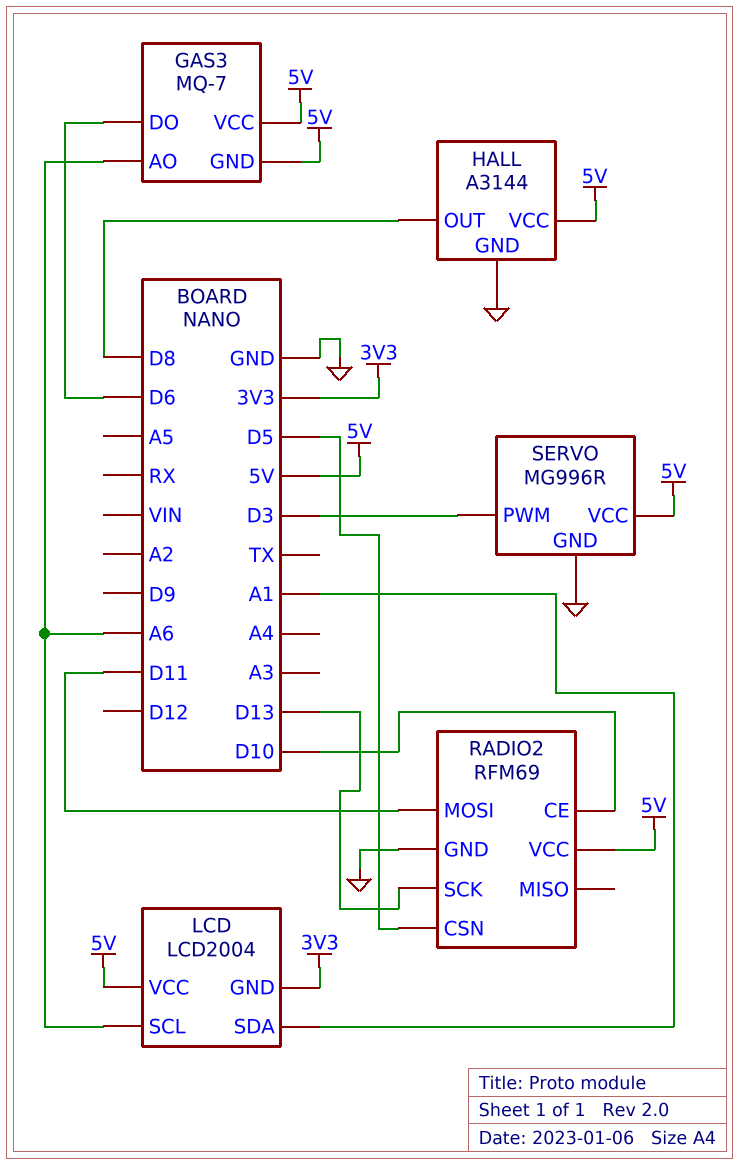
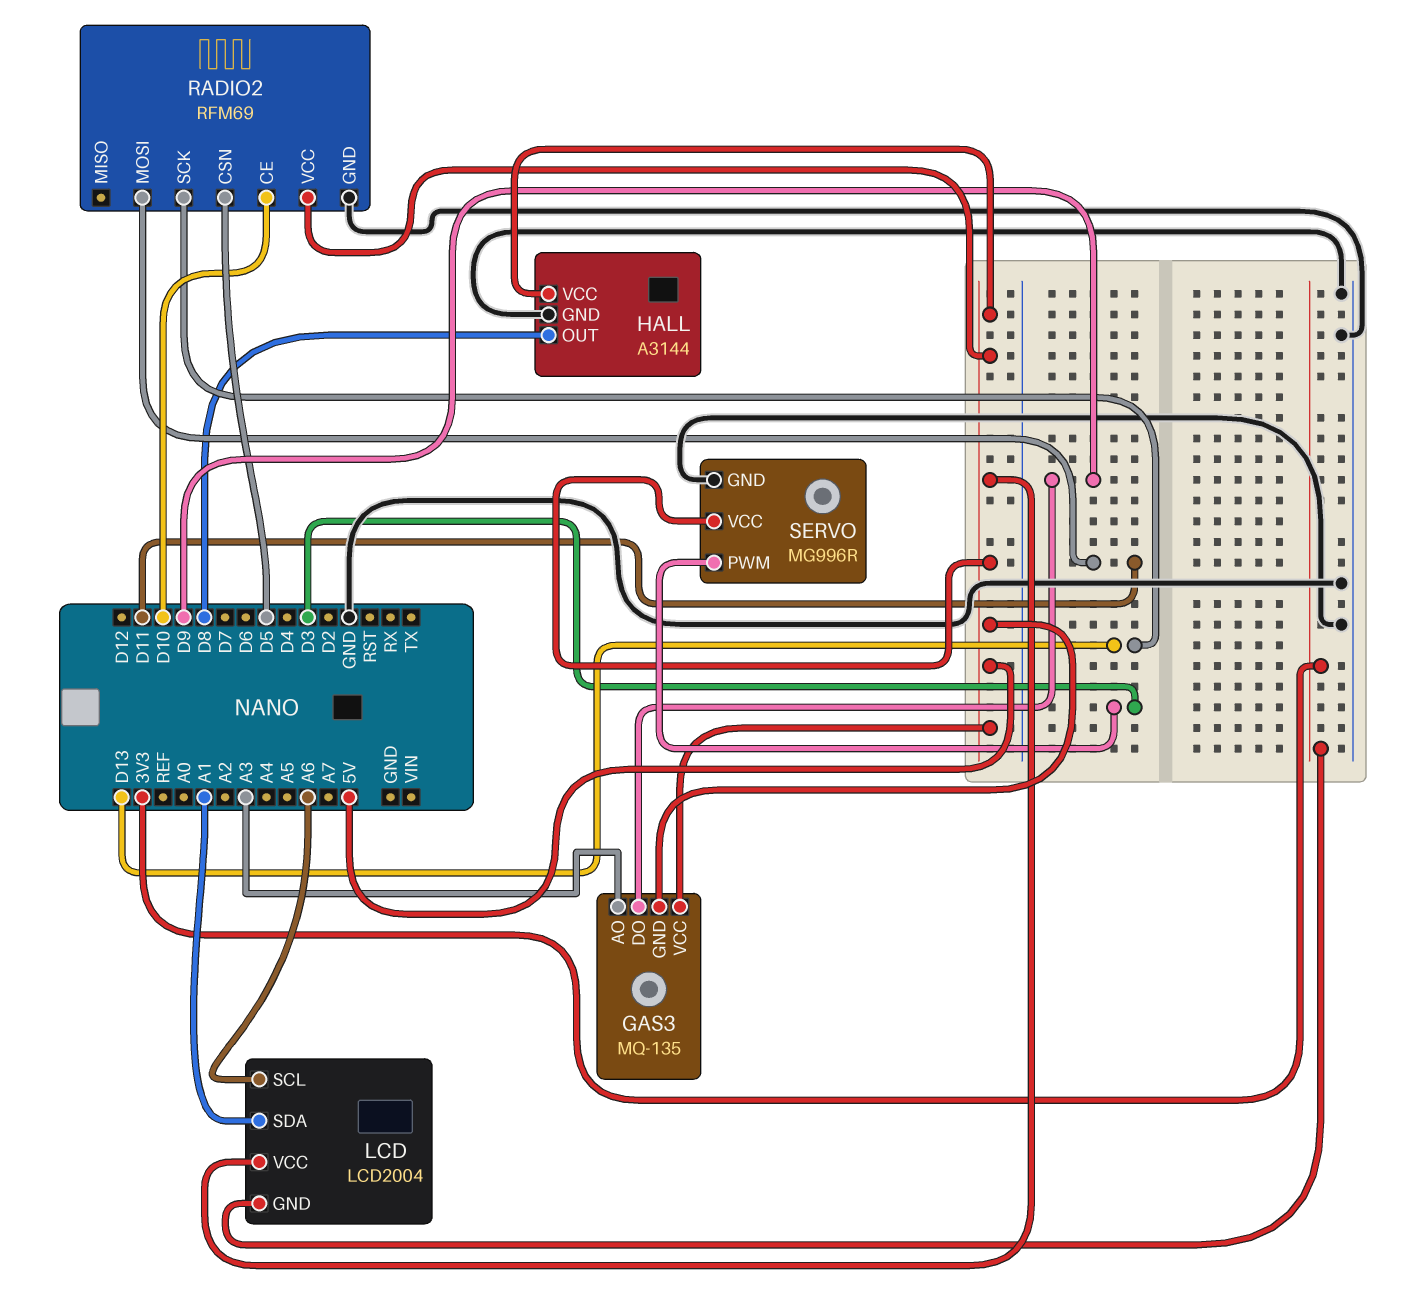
GAS3: MQ-7 -> MQ-135
GAS3 pin AO: A6 -> A3
GAS3 pin DO: D6 -> D9

